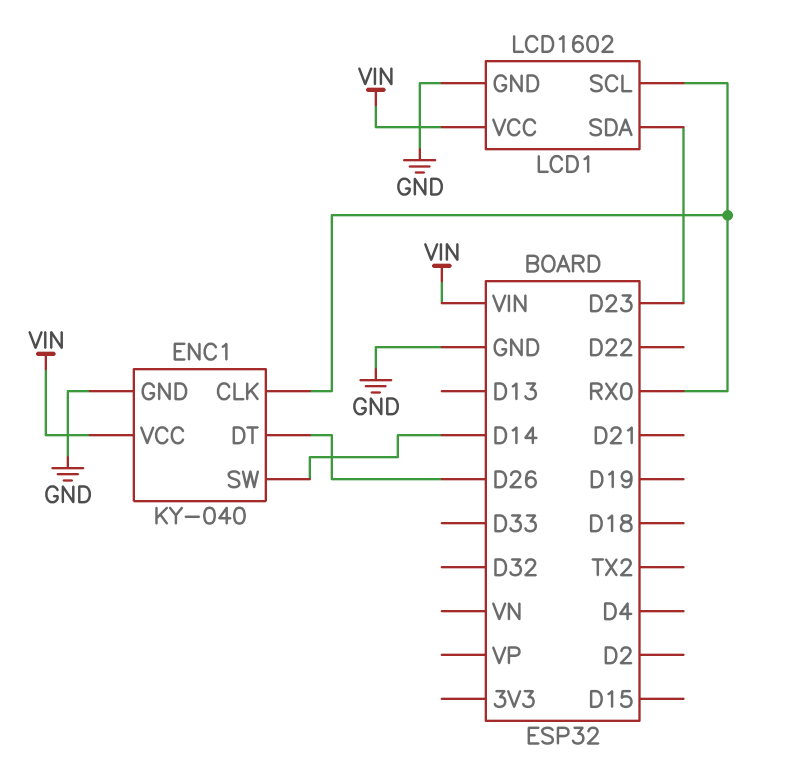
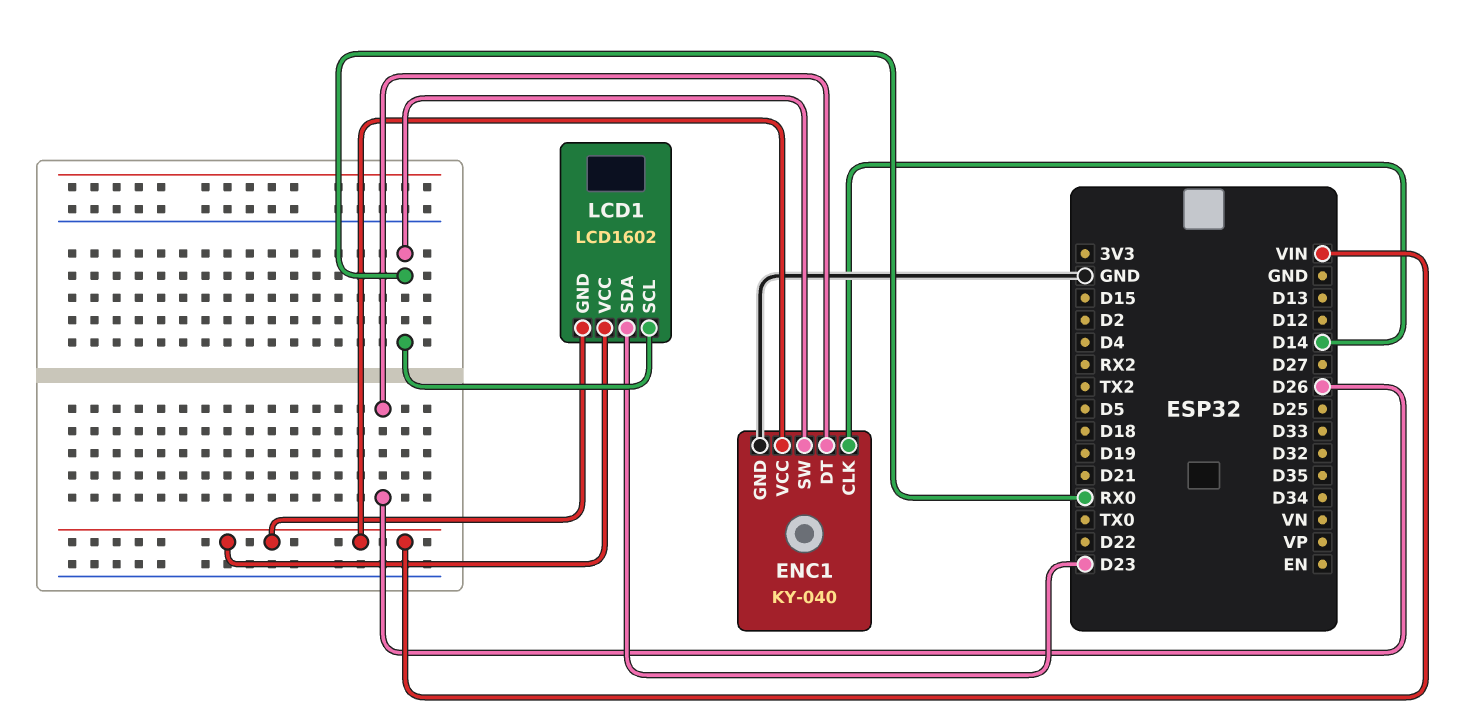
ENC1 pin CLK: RX0 -> D14
ENC1 pin SW: D14 -> RX0
LCD1 pin GND: GND -> VIN

